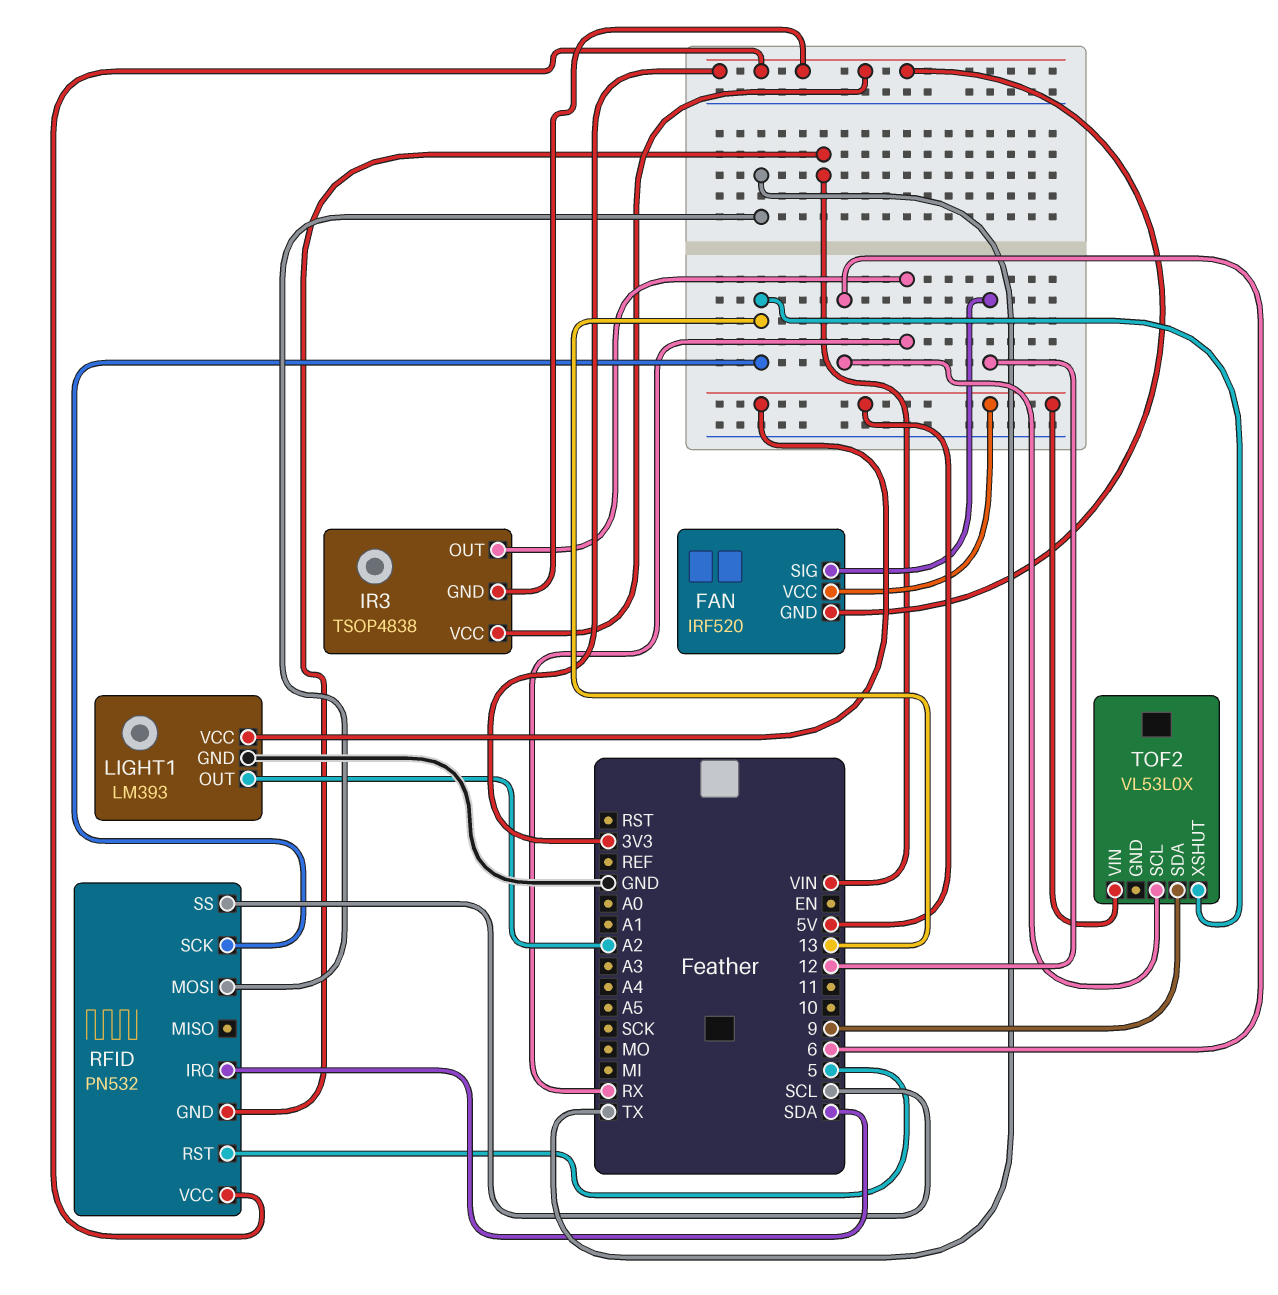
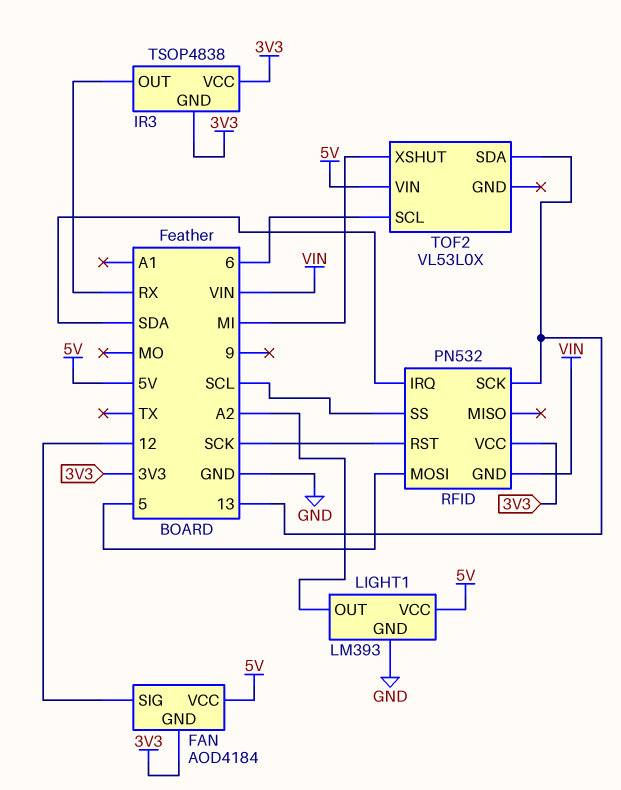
FAN: IRF520 -> AOD4184
RFID pin MOSI: TX -> 5
RFID pin RST: 5 -> SCK
TOF2 pin SDA: 9 -> 13
TOF2 pin XSHUT: 13 -> MI

